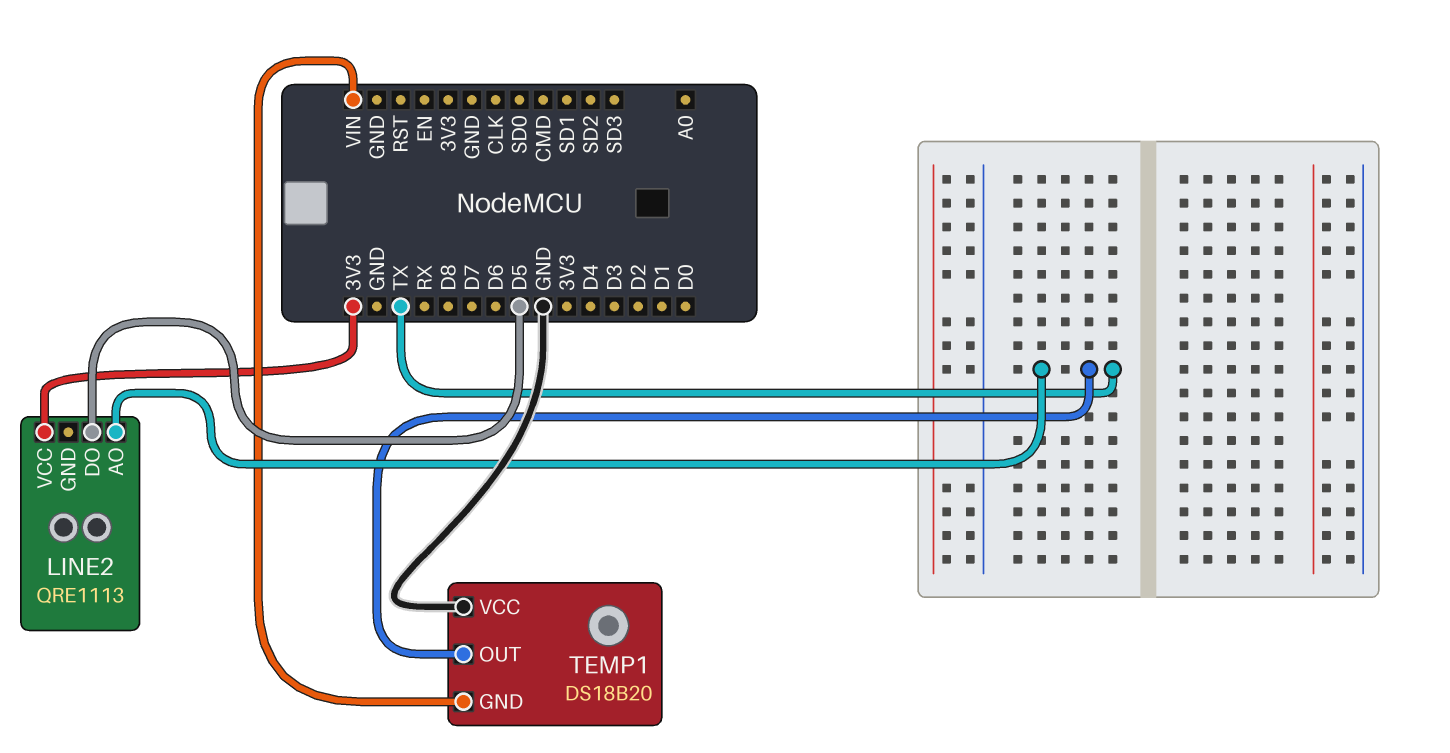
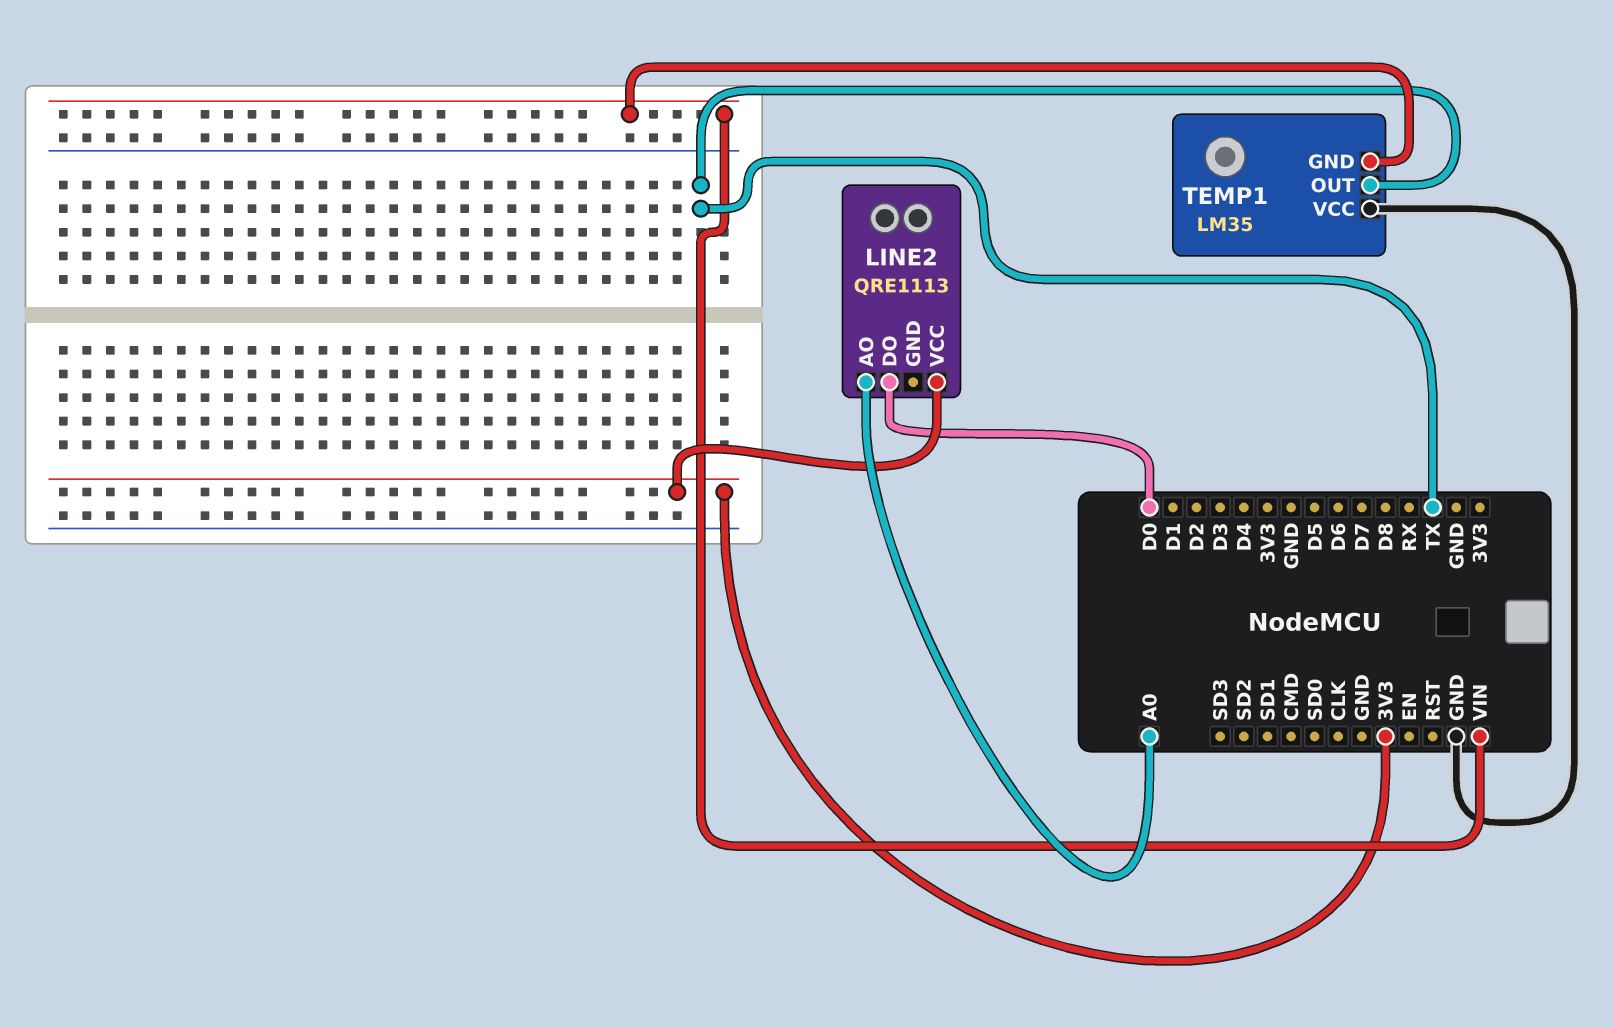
LINE2 pin AO: TX -> A0
LINE2 pin DO: D5 -> D0
TEMP1: DS18B20 -> LM35

